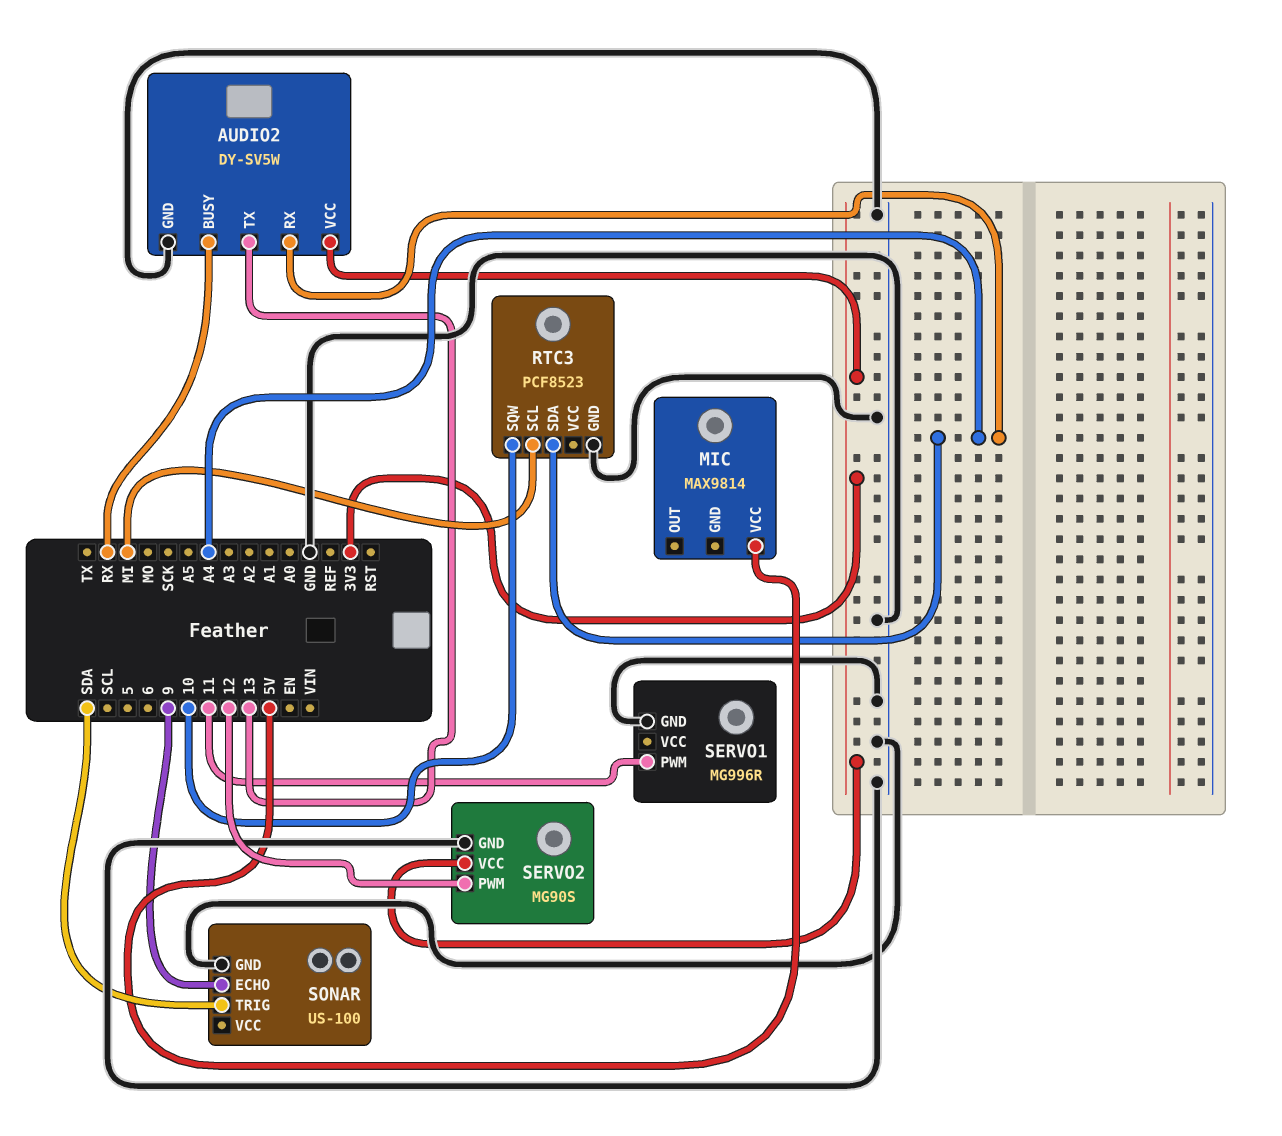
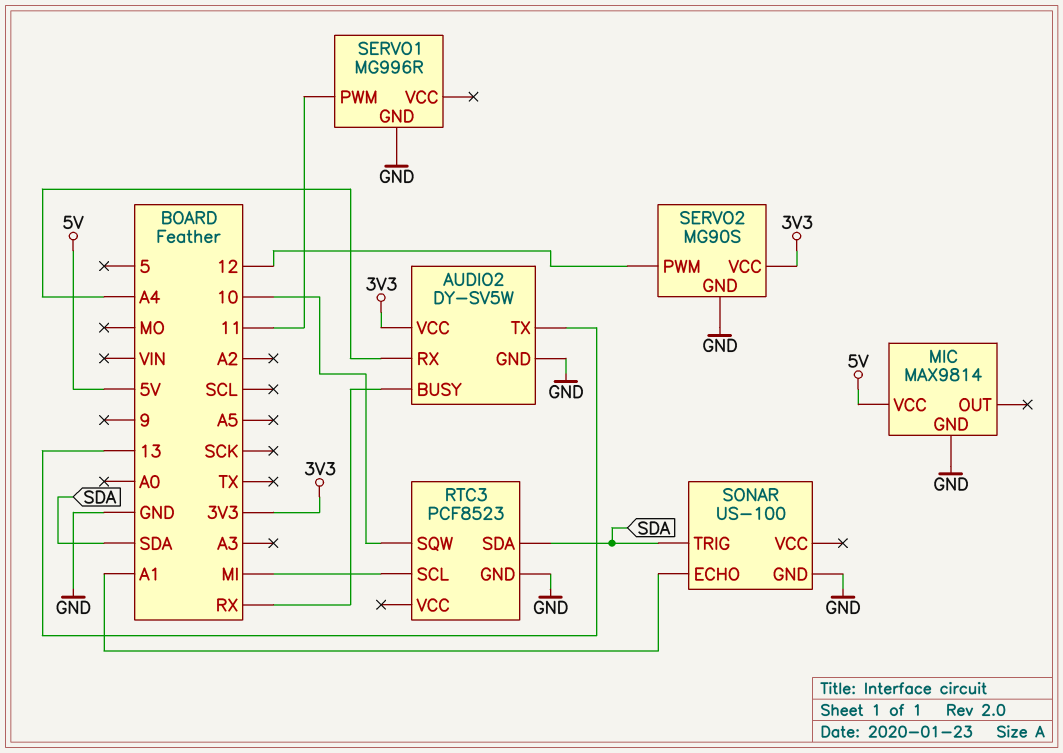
MIC pin GND: none -> GND
RTC3 pin SDA: A4 -> SDA
SONAR pin ECHO: 9 -> A1

